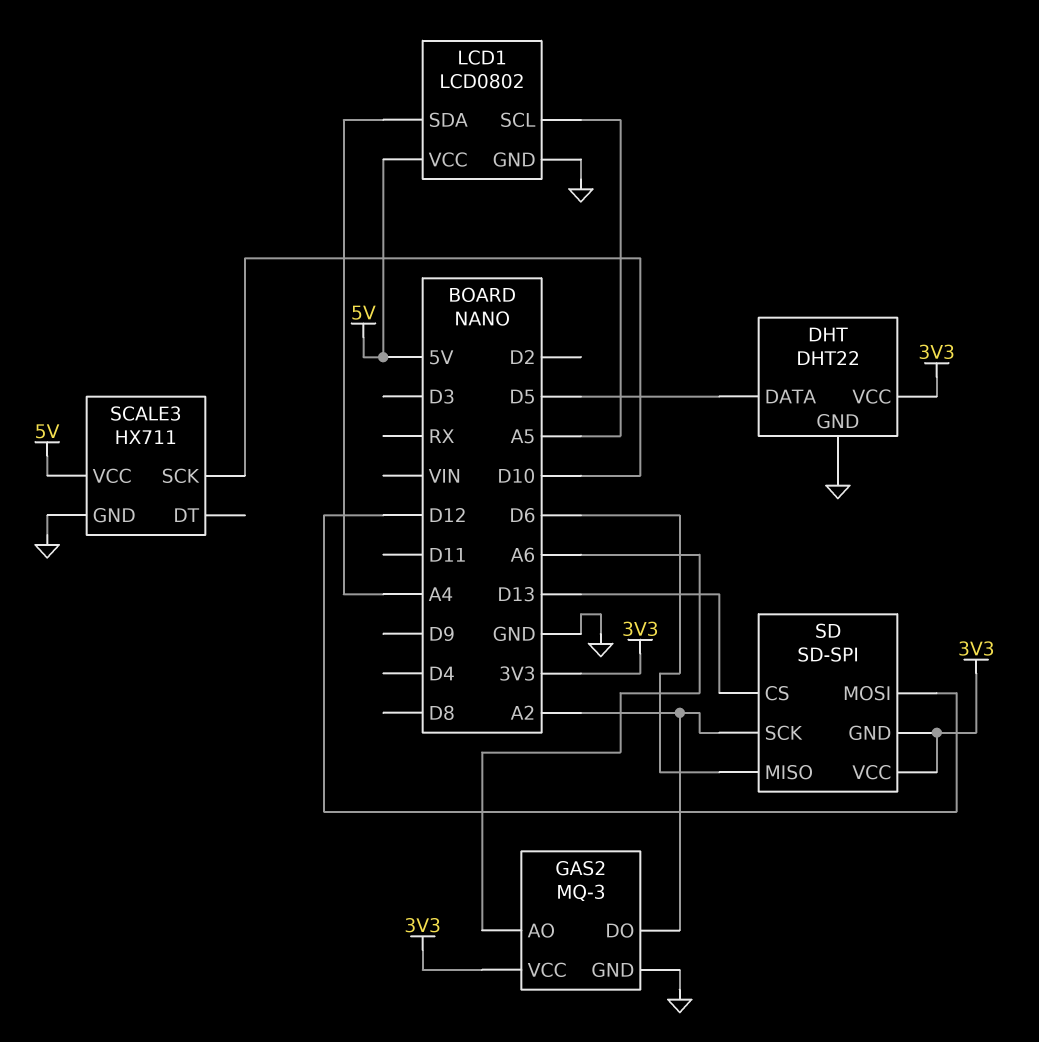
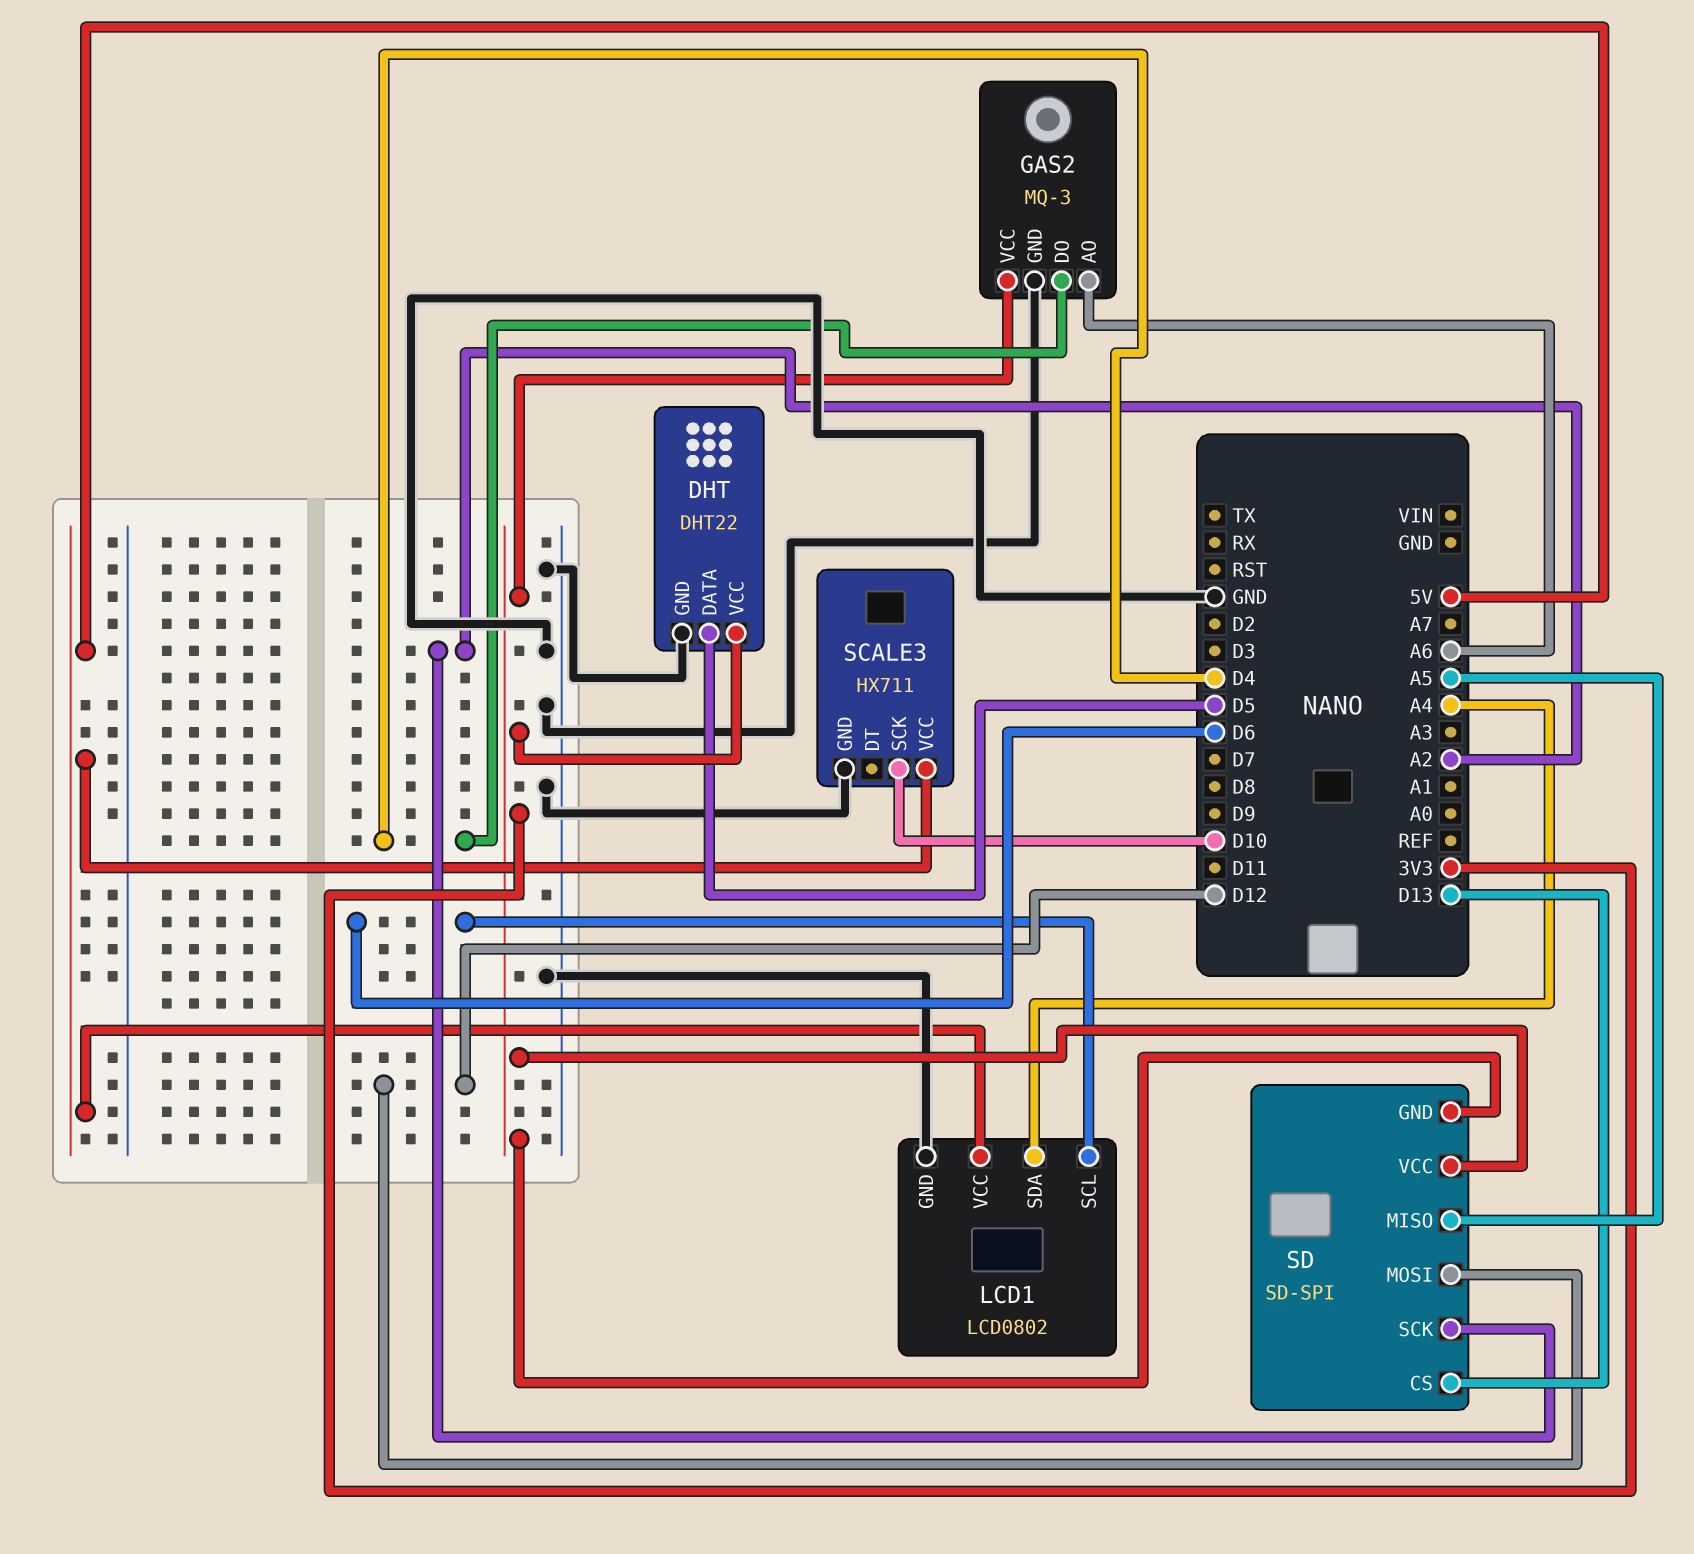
GAS2 pin DO: A2 -> D4
LCD1 pin SCL: A5 -> D6
SD pin MISO: D6 -> A5

